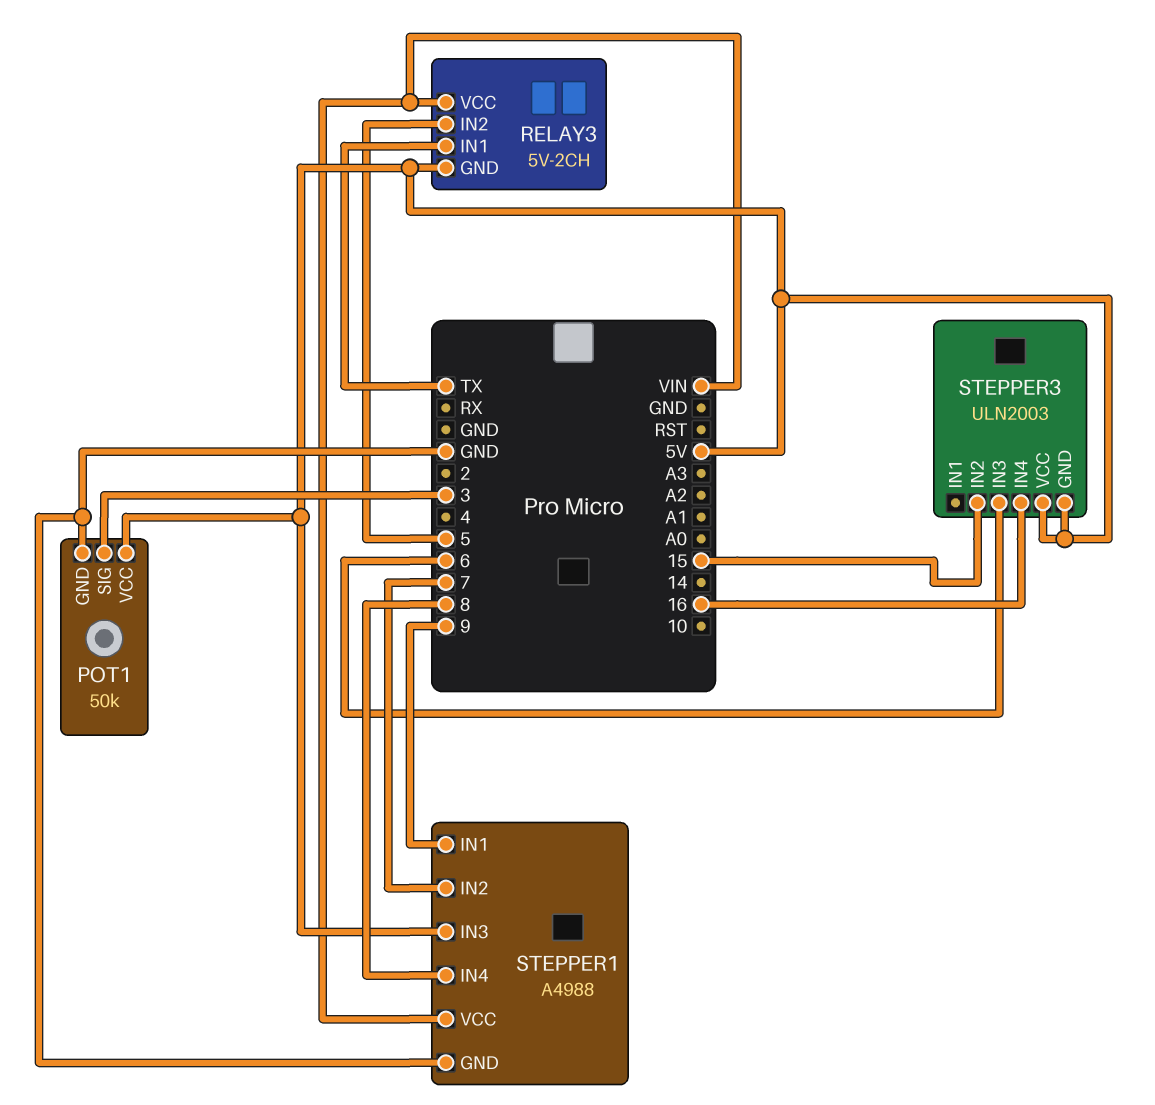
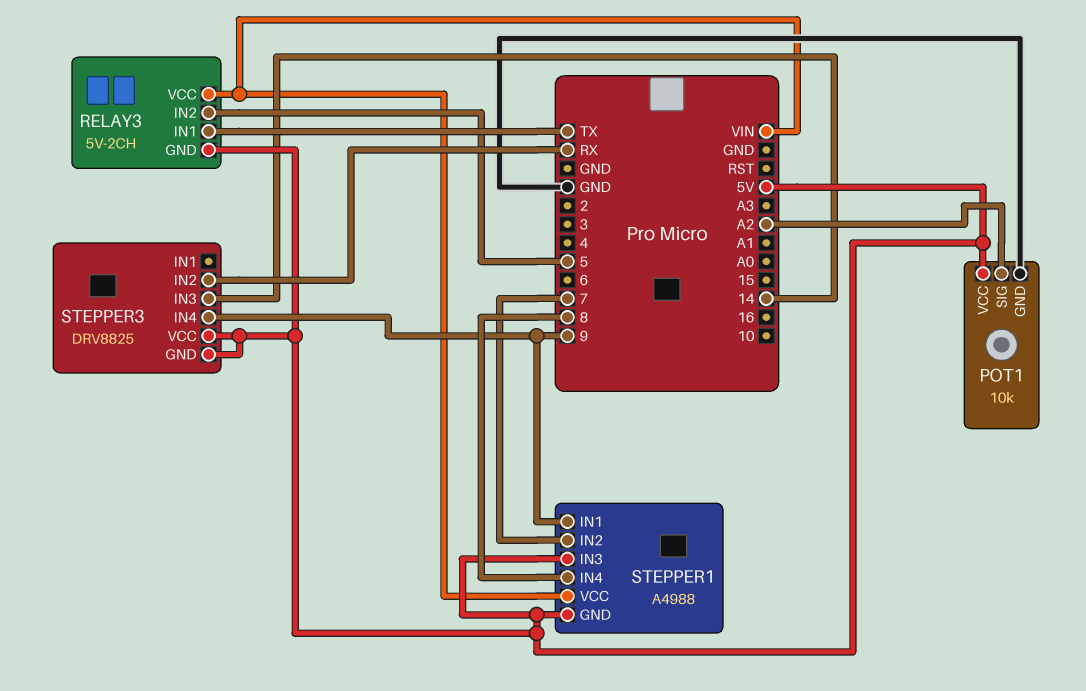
POT1: 50k -> 10k
POT1 pin SIG: 3 -> A2
STEPPER1 pin GND: GND -> 5V
STEPPER3: ULN2003 -> DRV8825
STEPPER3 pin IN2: 15 -> RX
STEPPER3 pin IN3: 6 -> 14
STEPPER3 pin IN4: 16 -> 9

